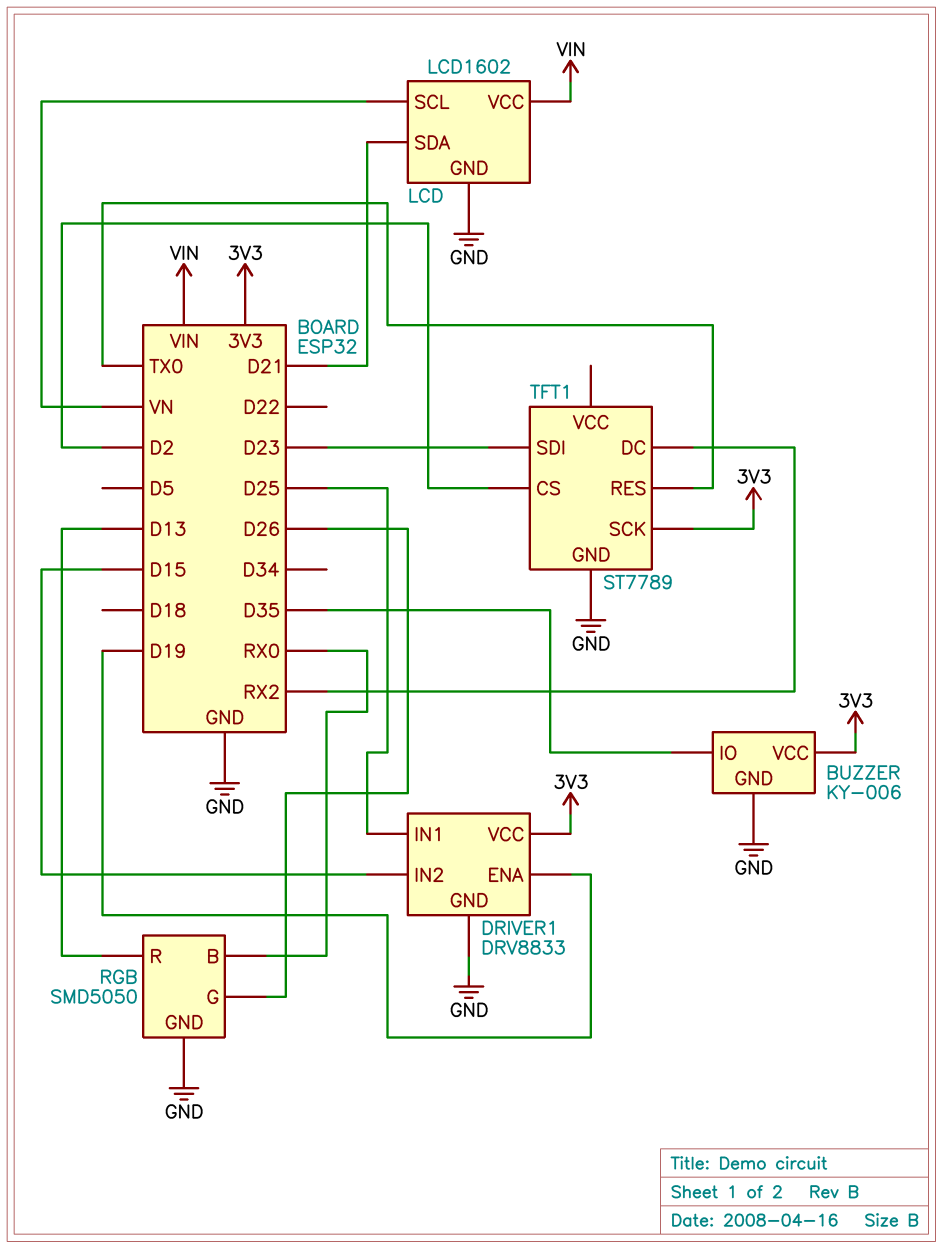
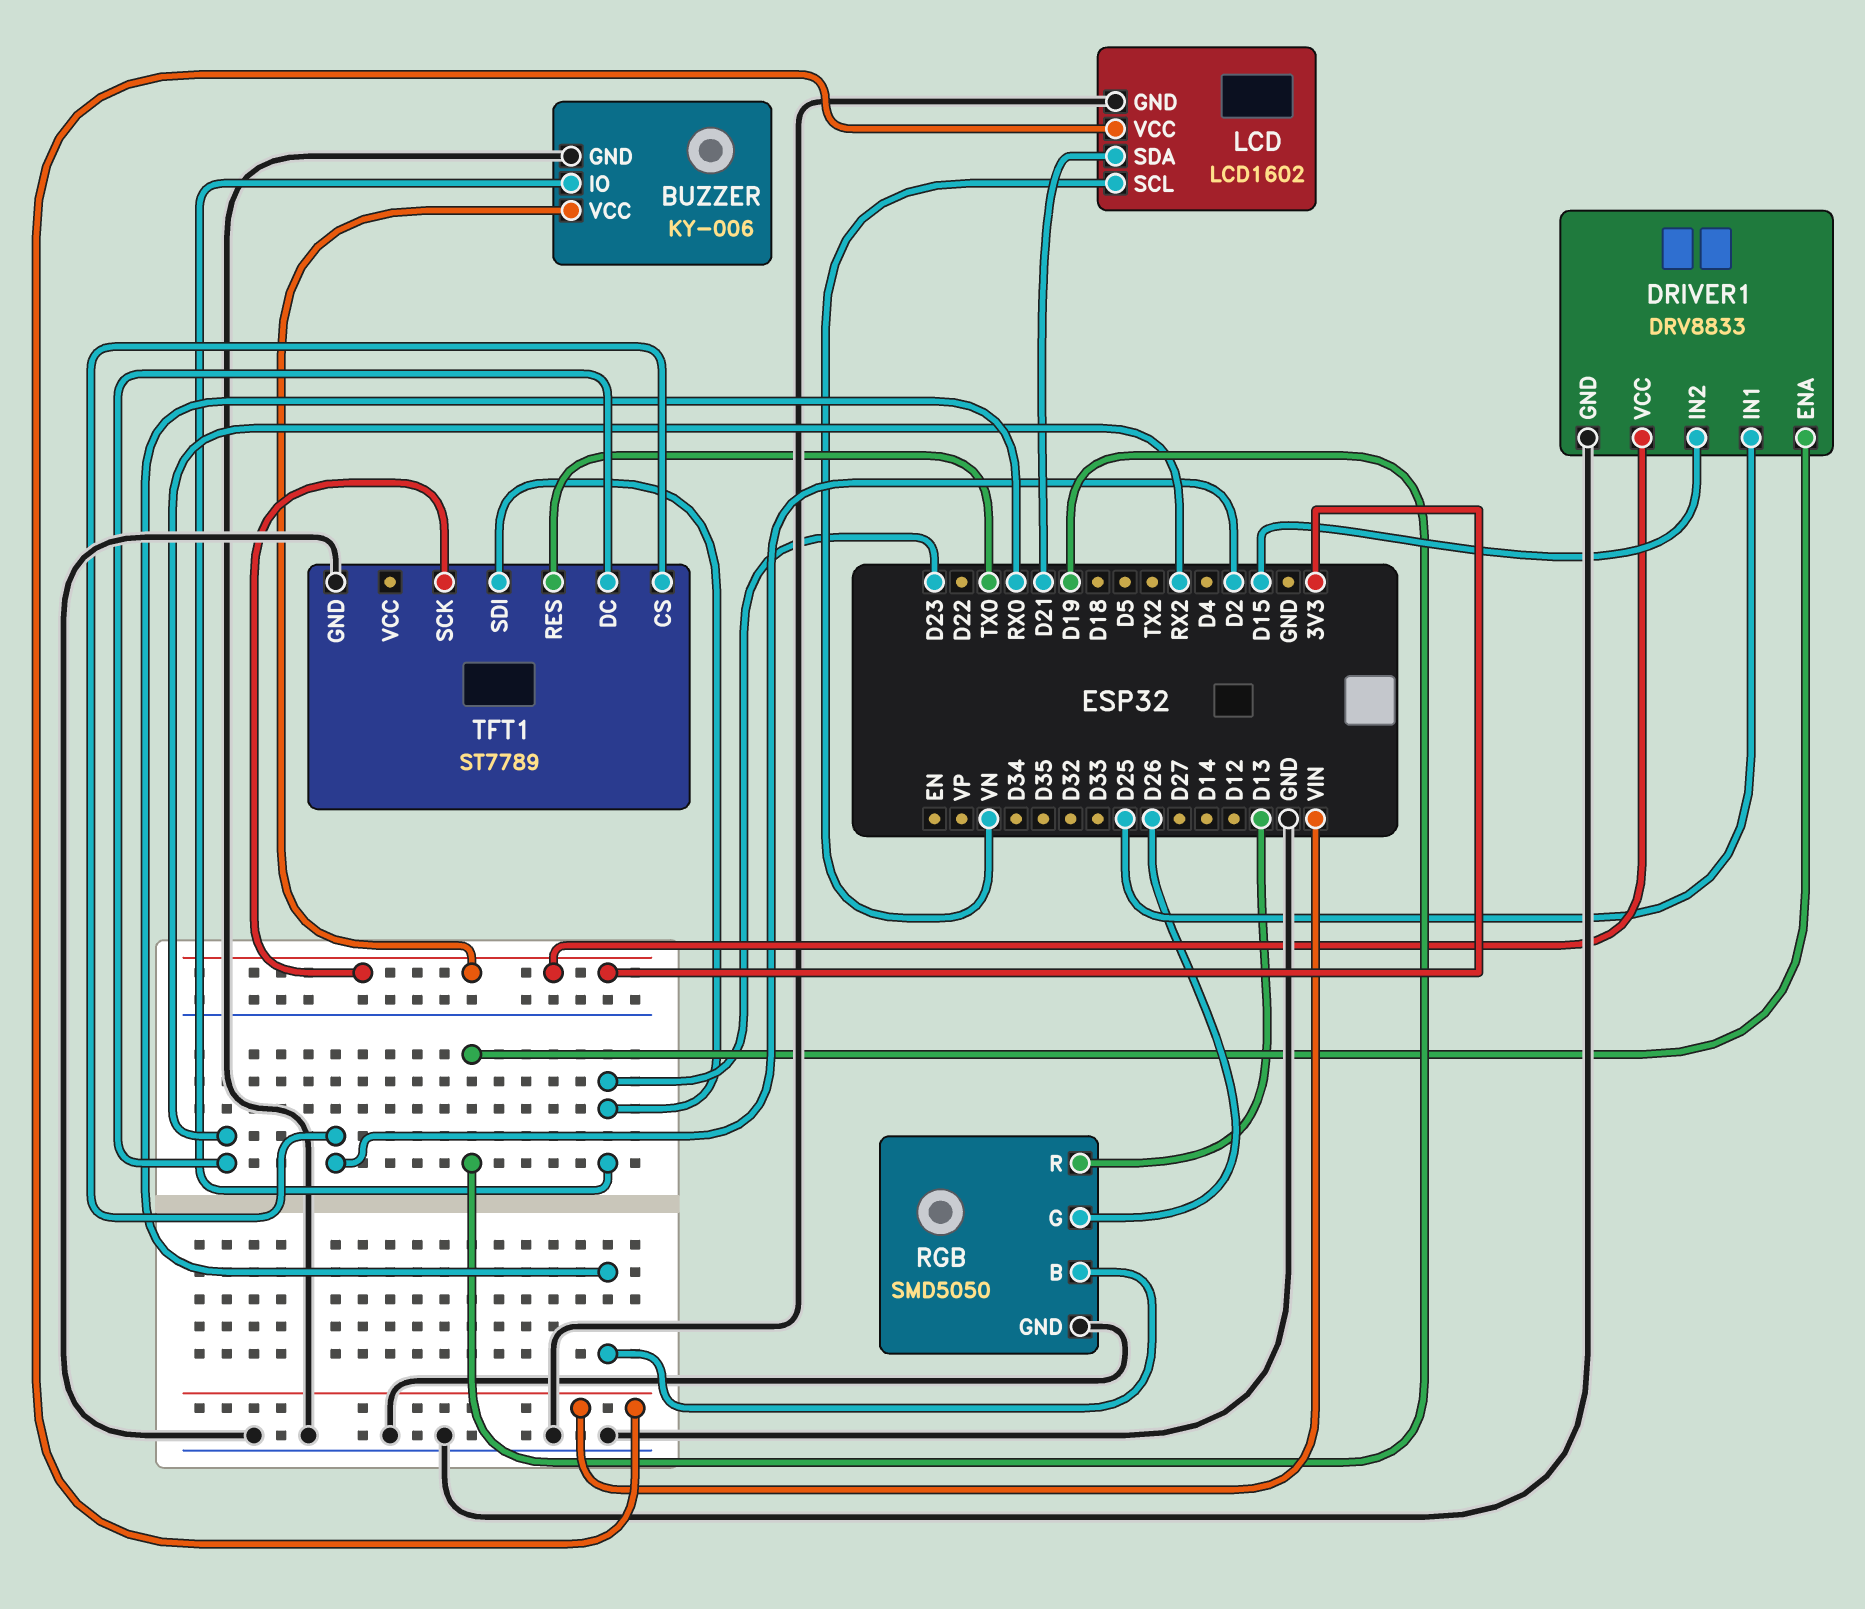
BUZZER pin IO: D35 -> D23

